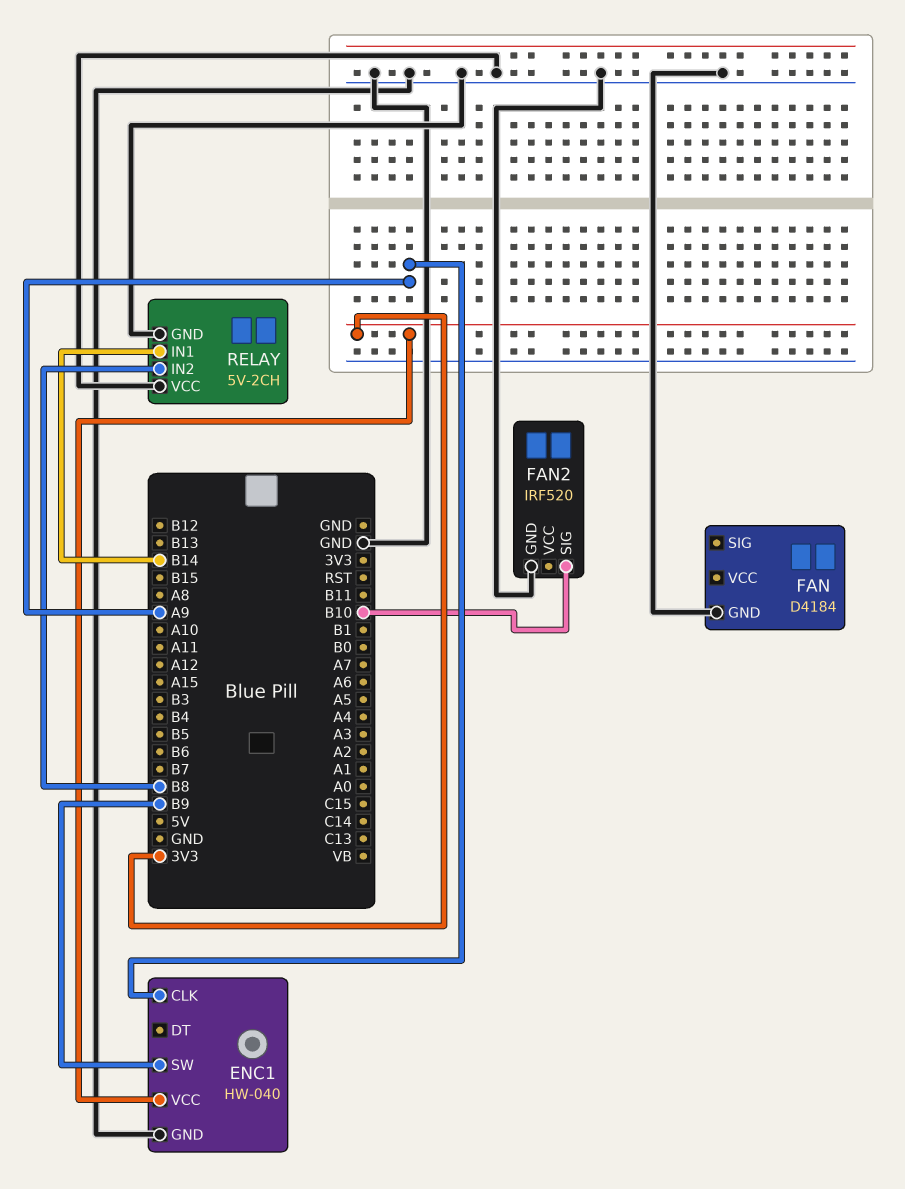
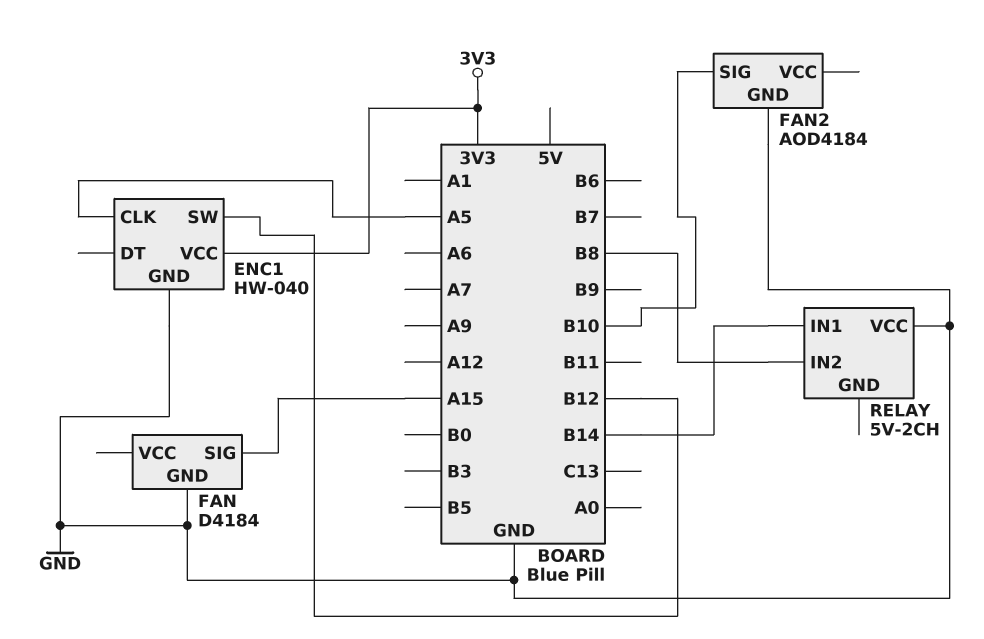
ENC1 pin CLK: A9 -> A5
ENC1 pin SW: B9 -> B12
FAN pin SIG: none -> A15
FAN2: IRF520 -> AOD4184
RELAY pin GND: GND -> none

